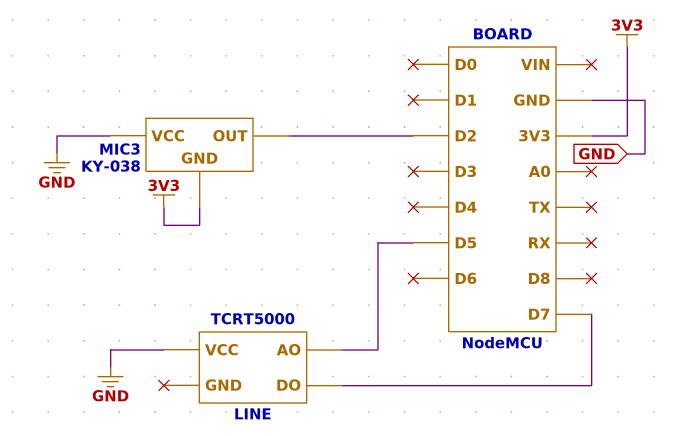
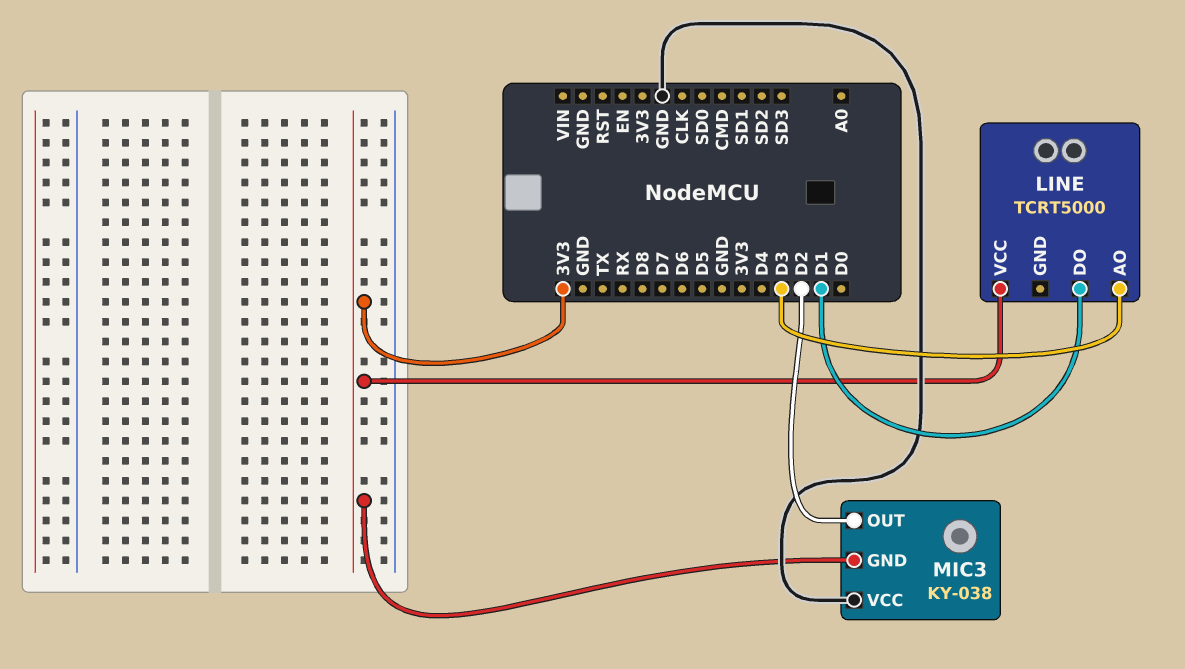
LINE pin AO: D5 -> D3
LINE pin DO: D7 -> D1
LINE pin VCC: GND -> 3V3

